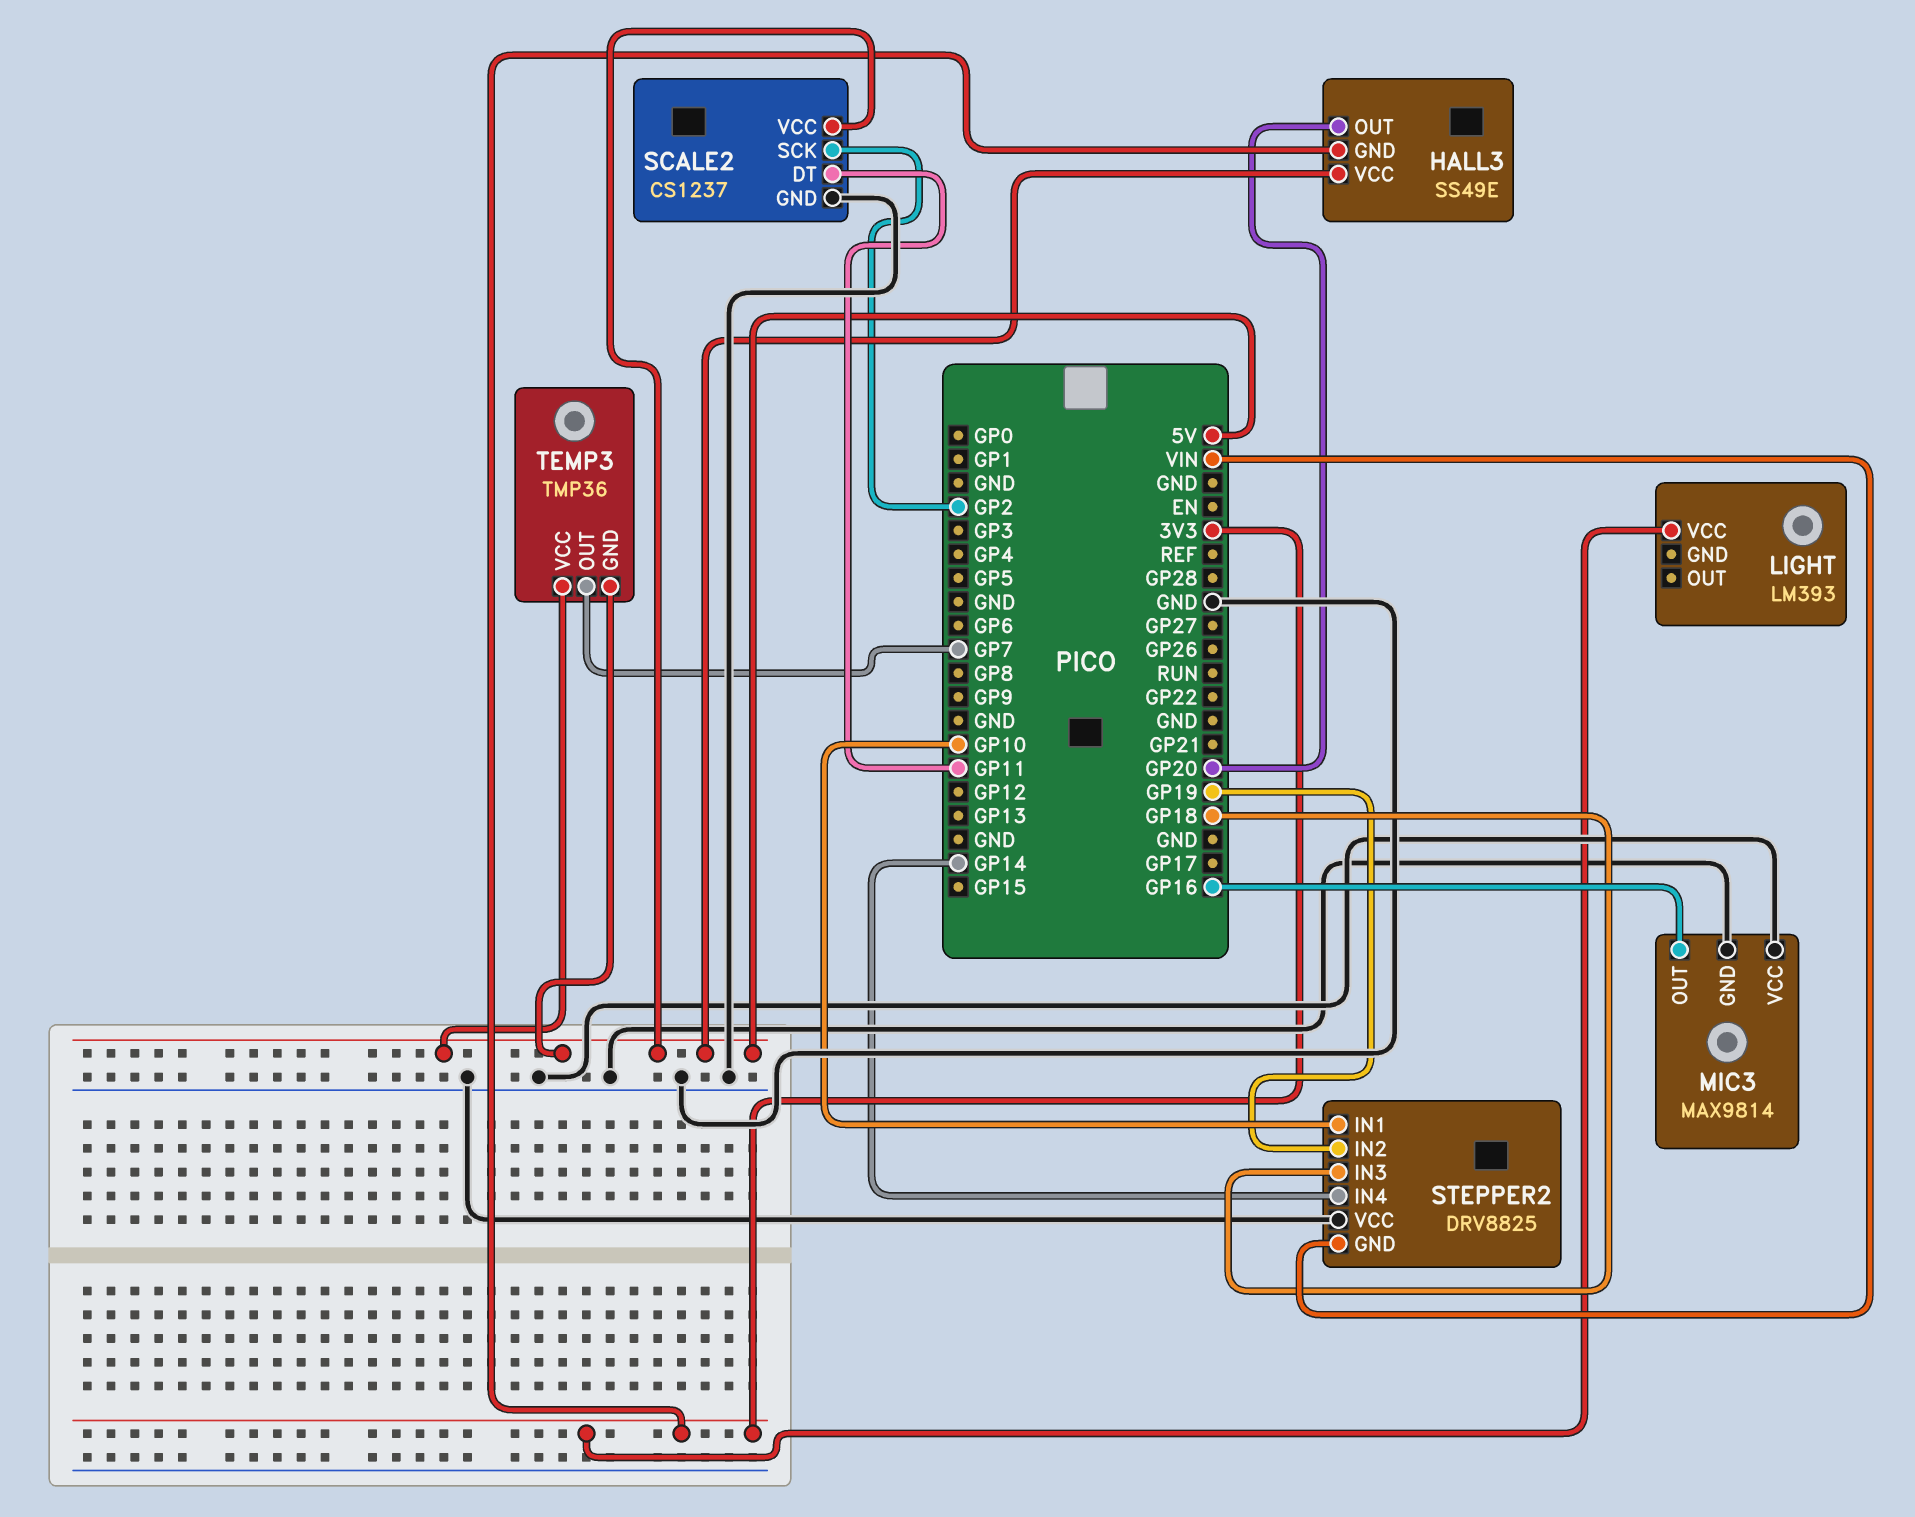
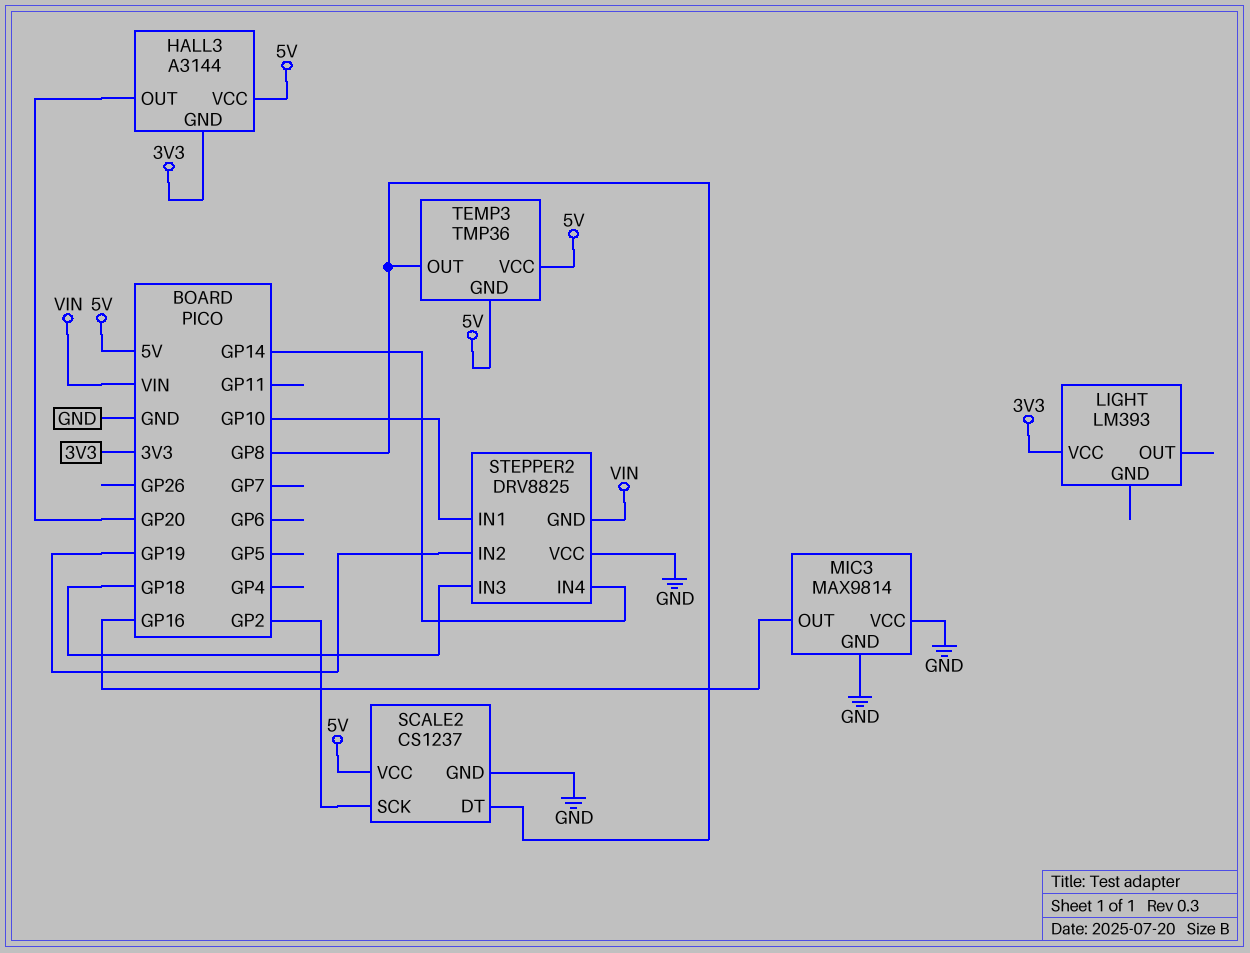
HALL3: SS49E -> A3144
SCALE2 pin DT: GP11 -> GP8
TEMP3 pin OUT: GP7 -> GP8

